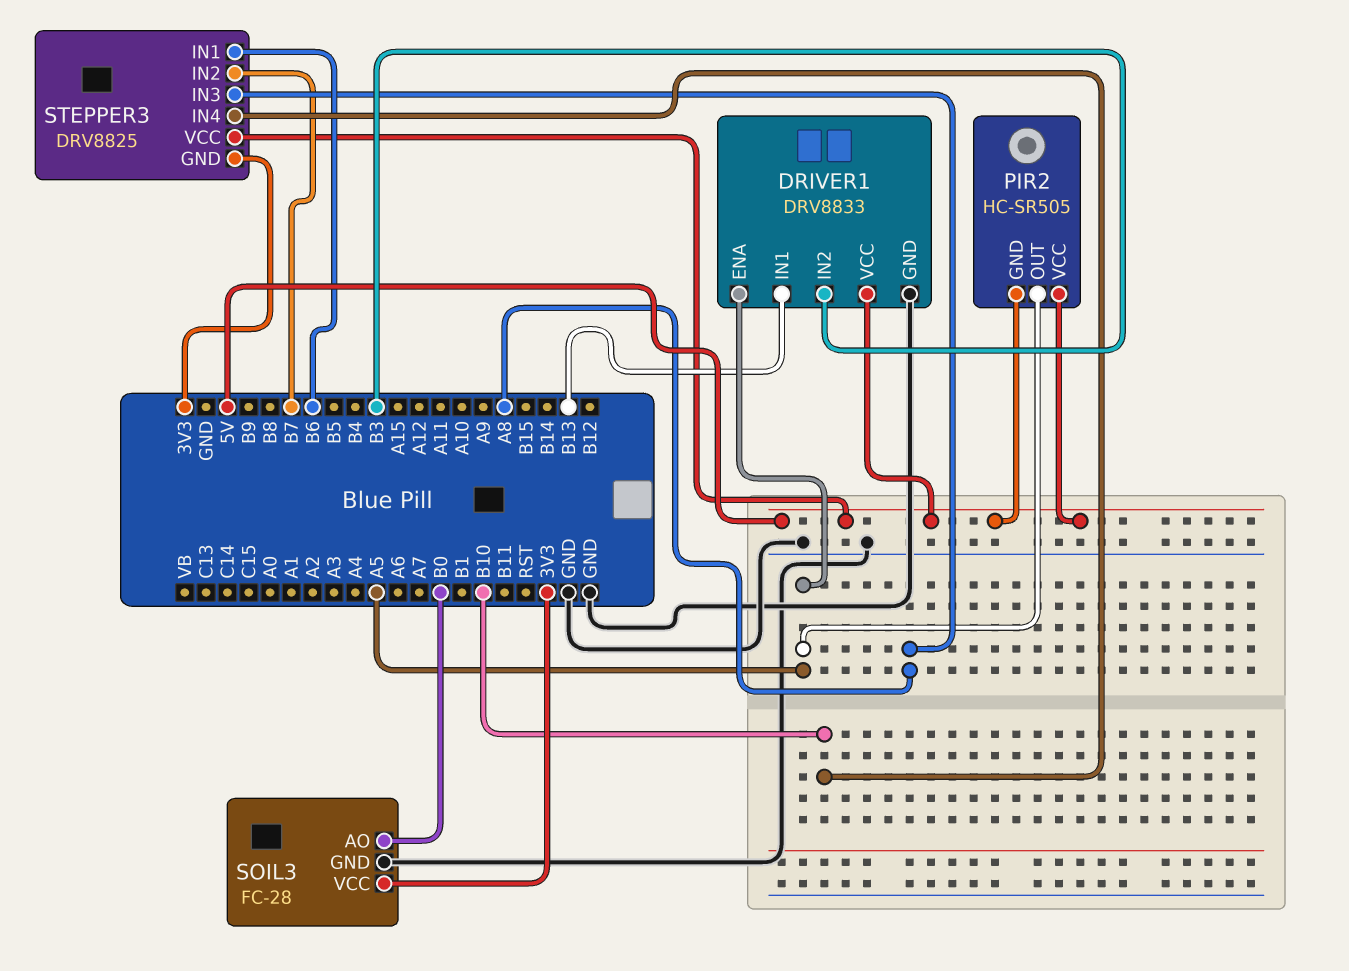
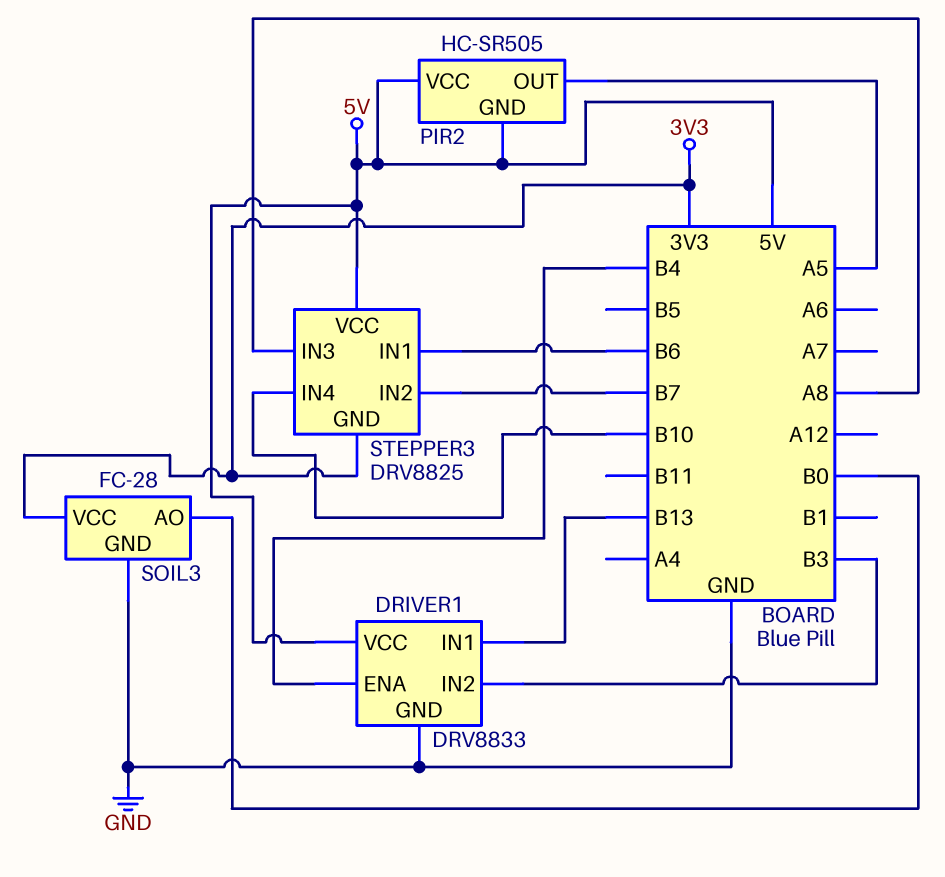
DRIVER1 pin ENA: A5 -> B4

